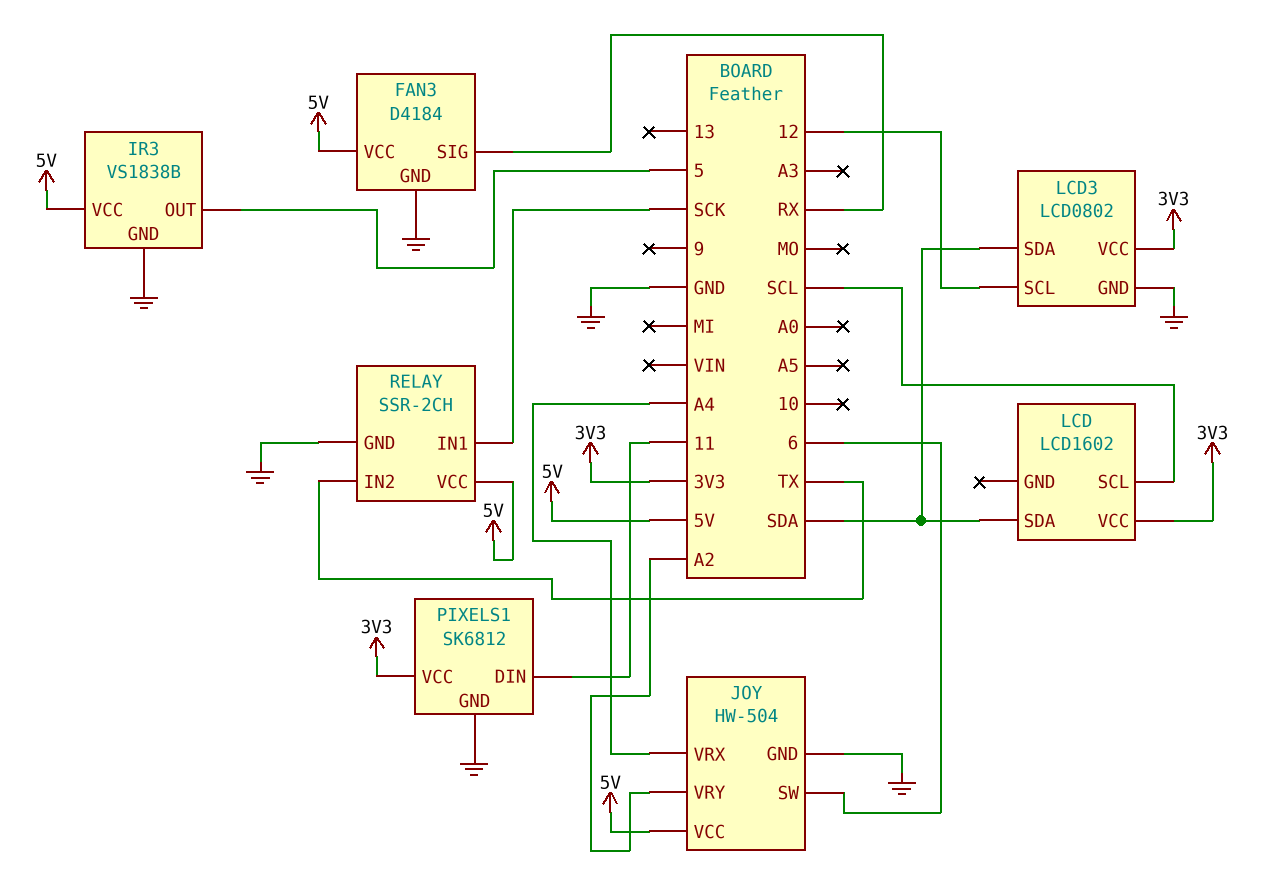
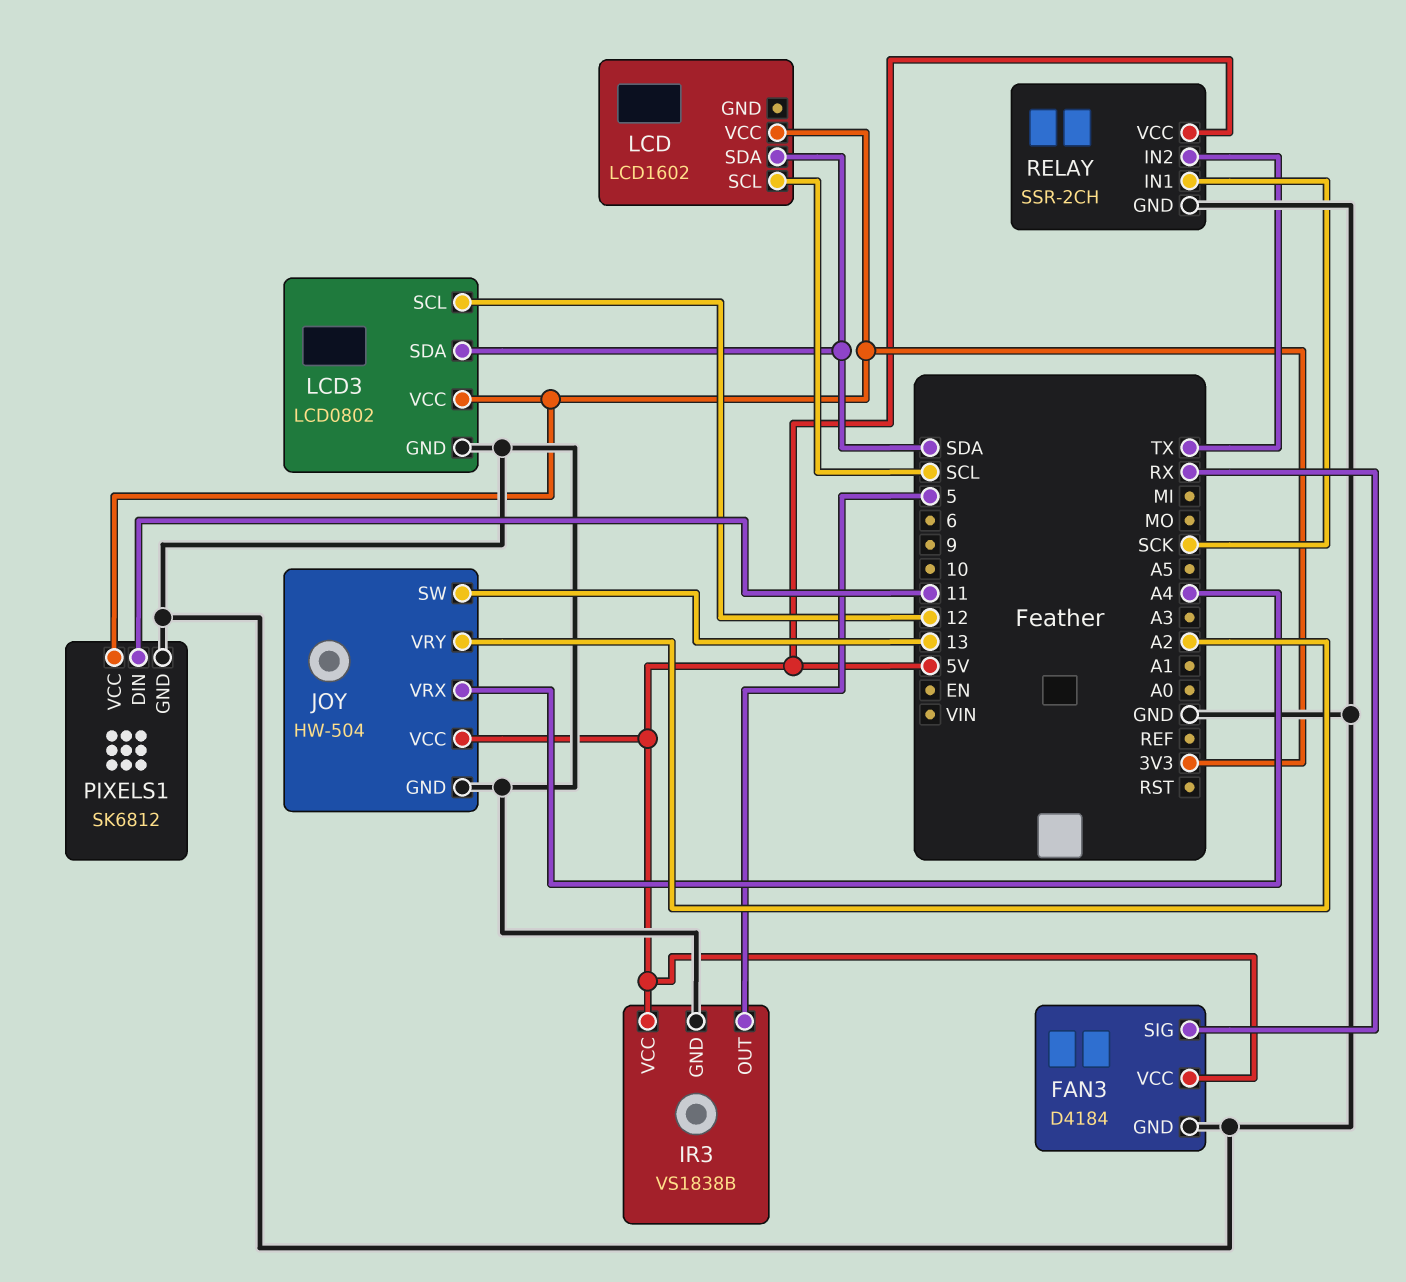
JOY pin SW: 6 -> 13

